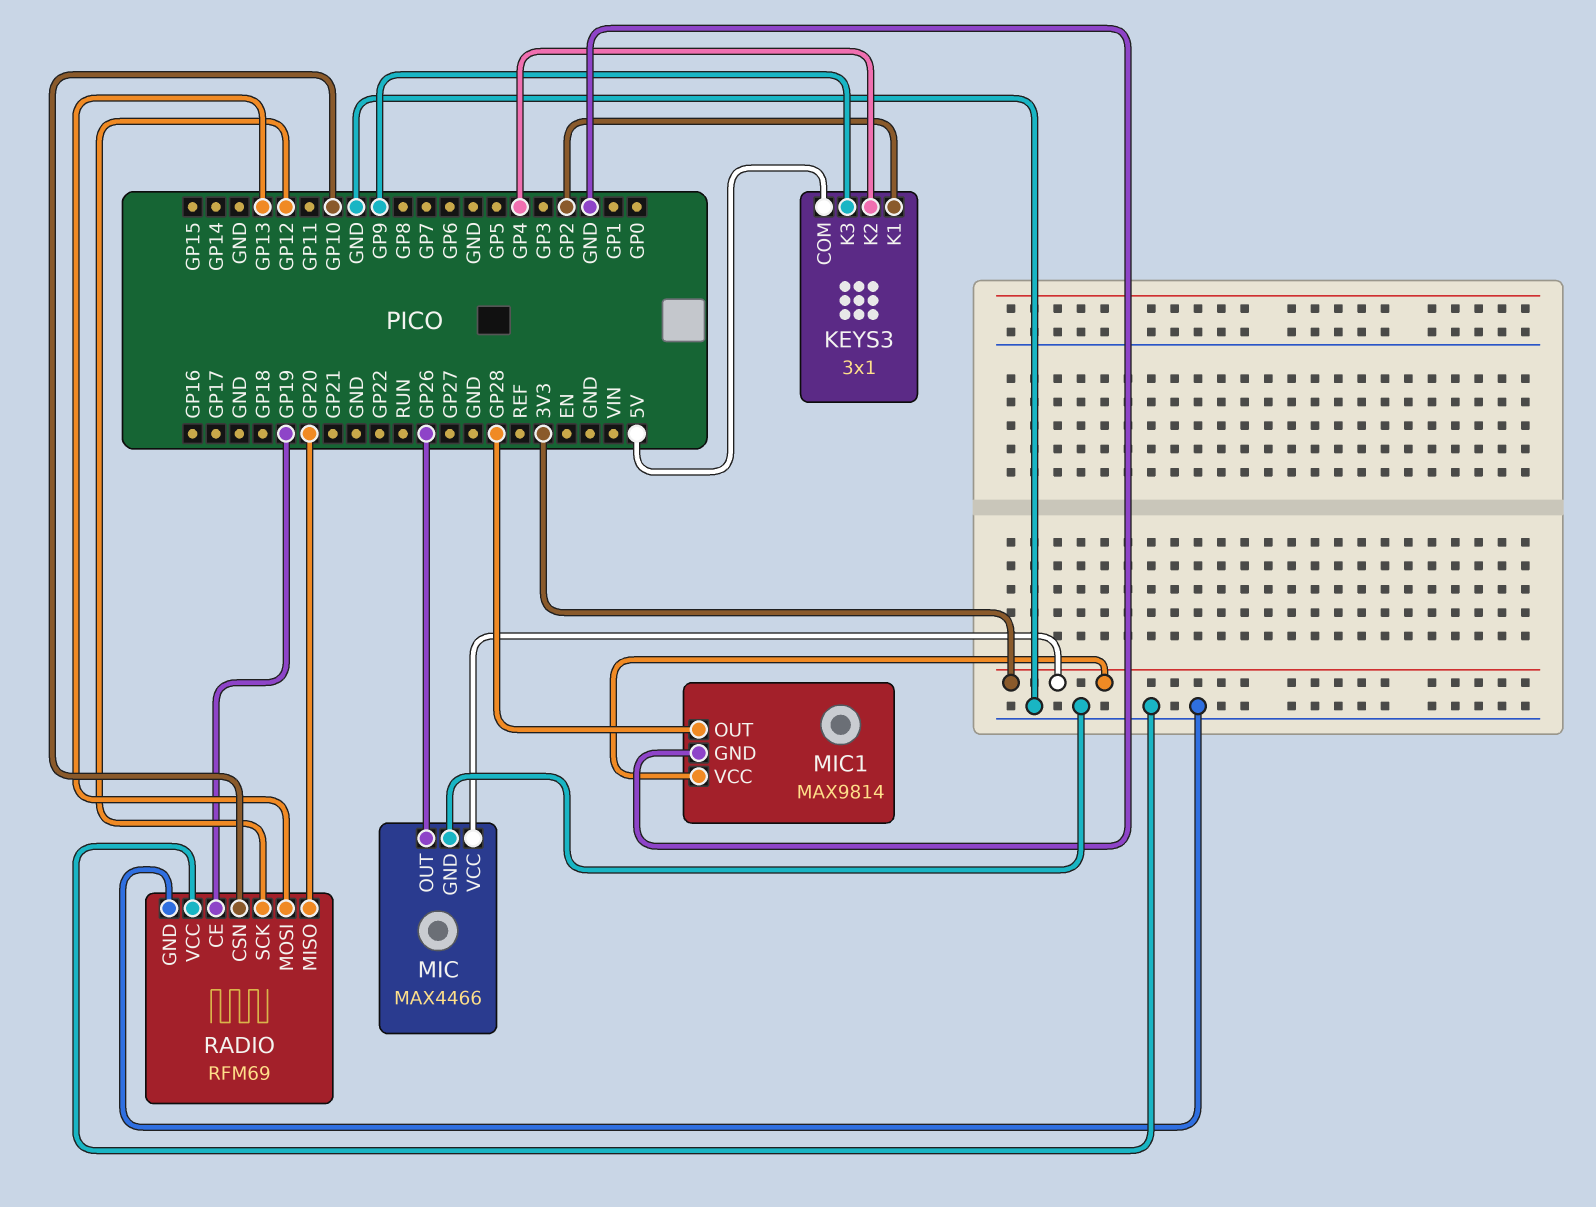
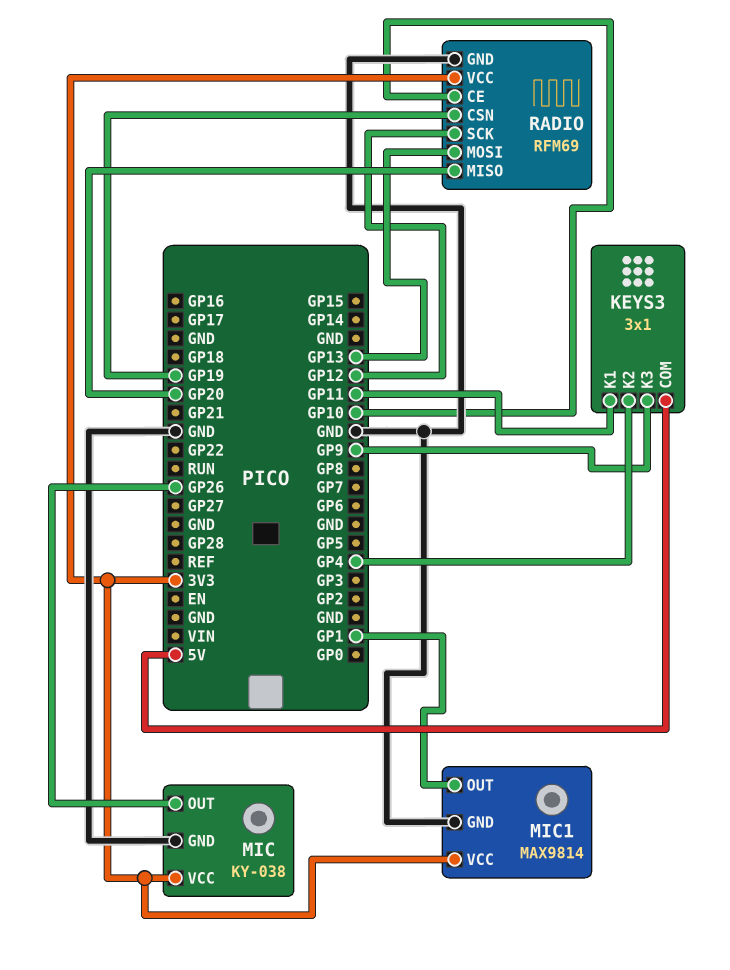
KEYS3 pin K1: GP2 -> GP11
MIC: MAX4466 -> KY-038
MIC1 pin OUT: GP28 -> GP1
RADIO pin CE: GP19 -> GP10
RADIO pin CSN: GP10 -> GP19
RADIO pin VCC: GND -> 3V3

